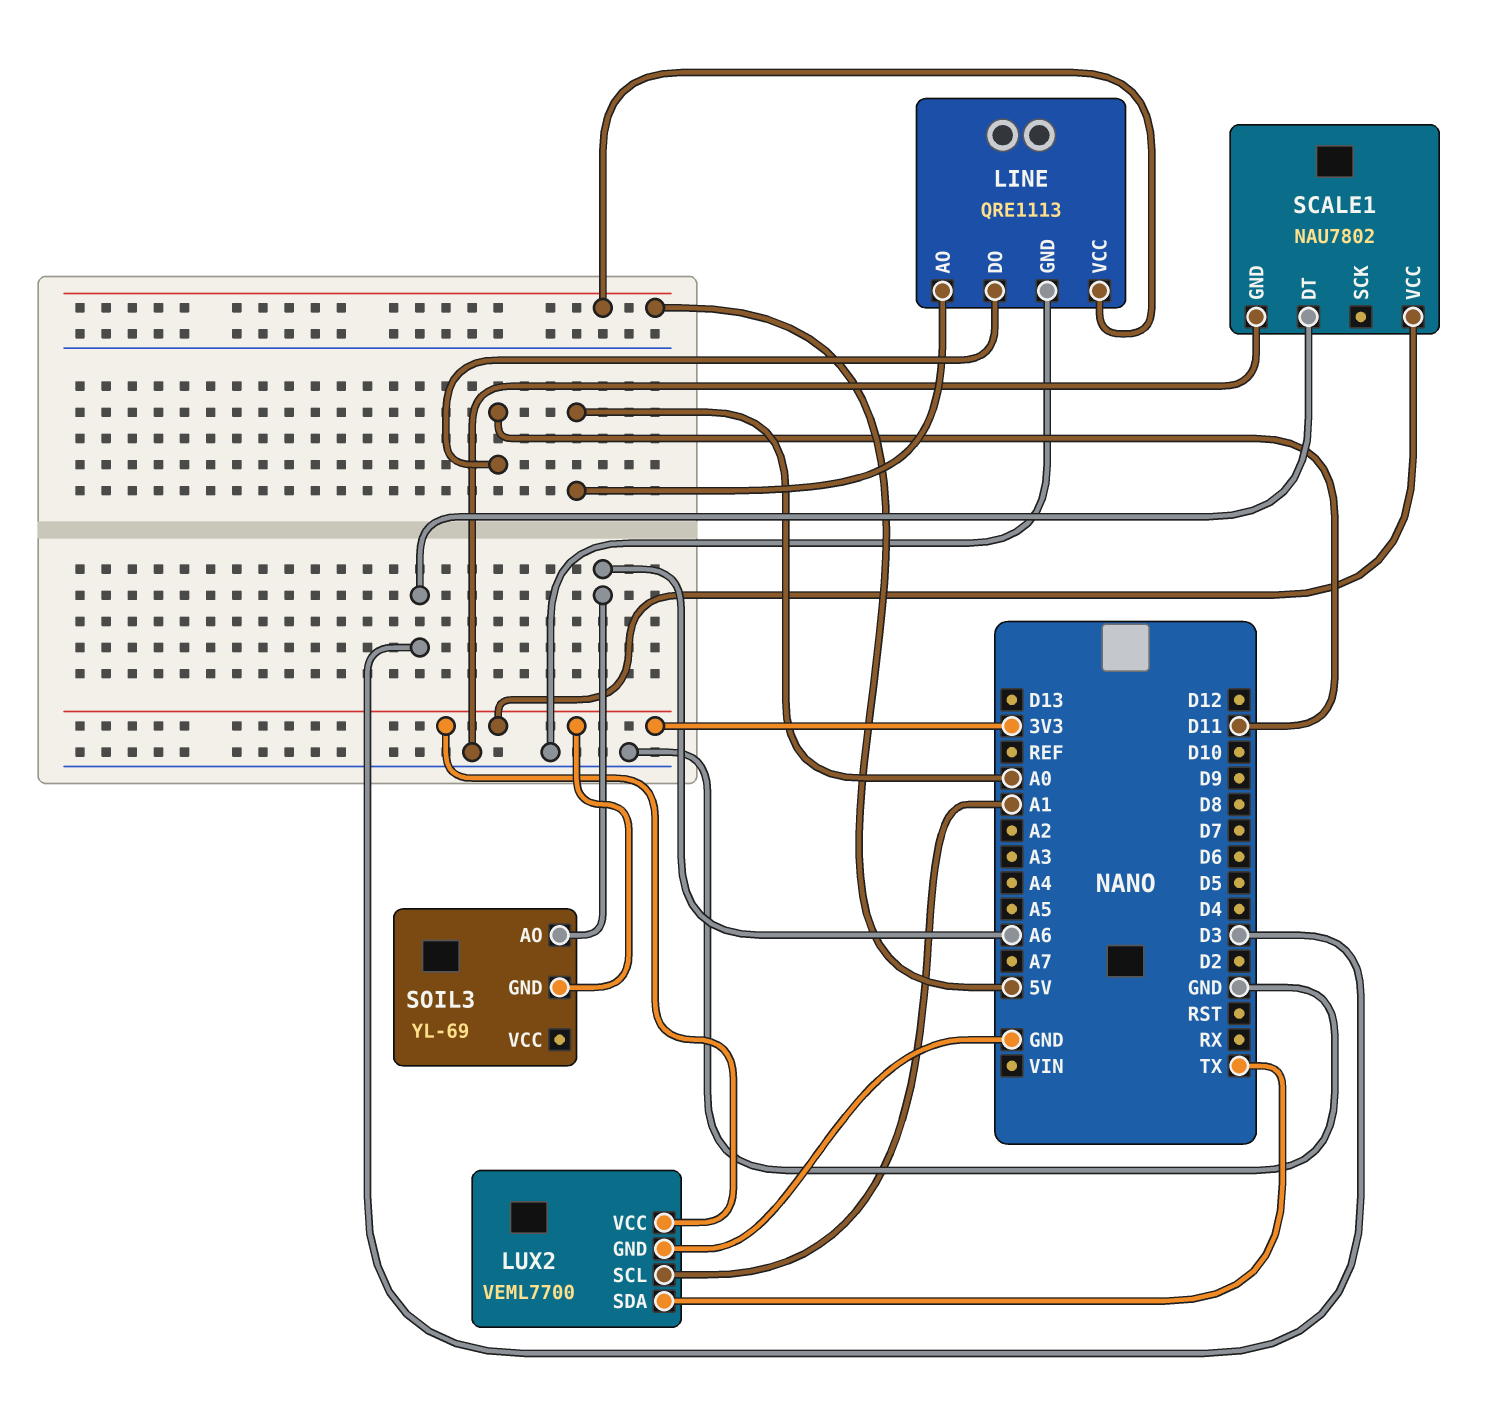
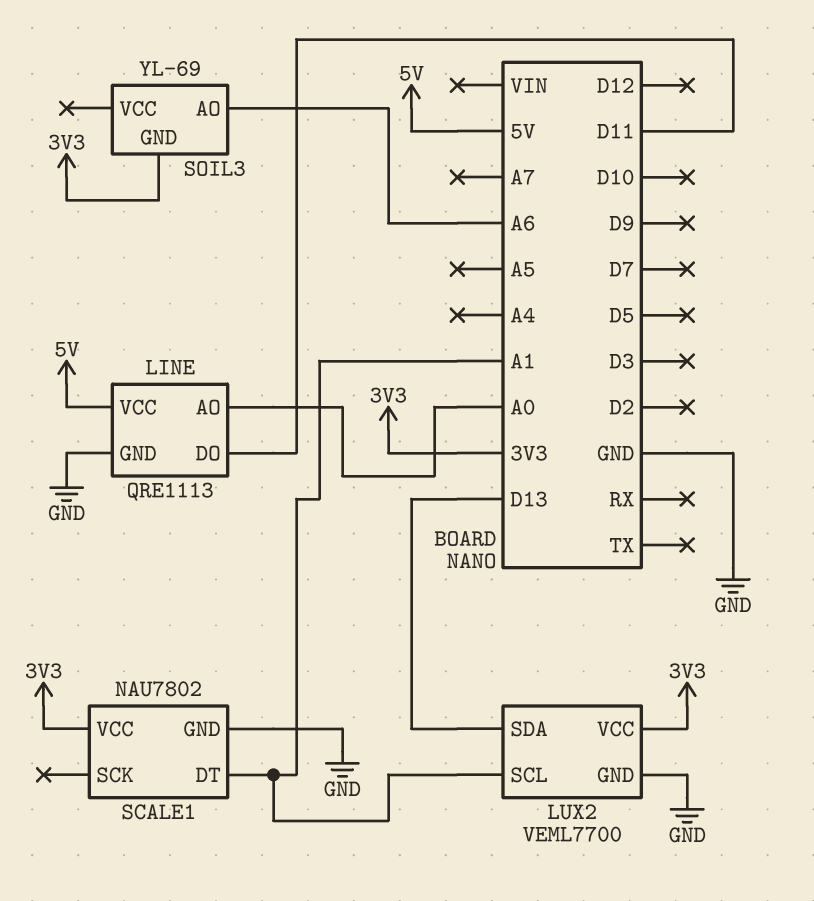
LUX2 pin SDA: TX -> D13
SCALE1 pin DT: D3 -> A1

